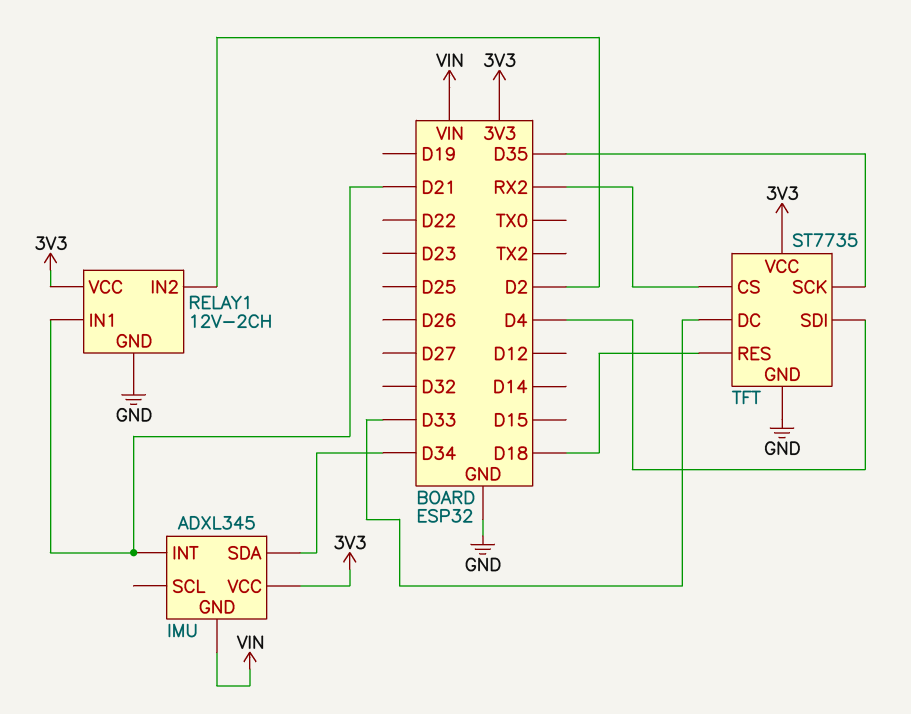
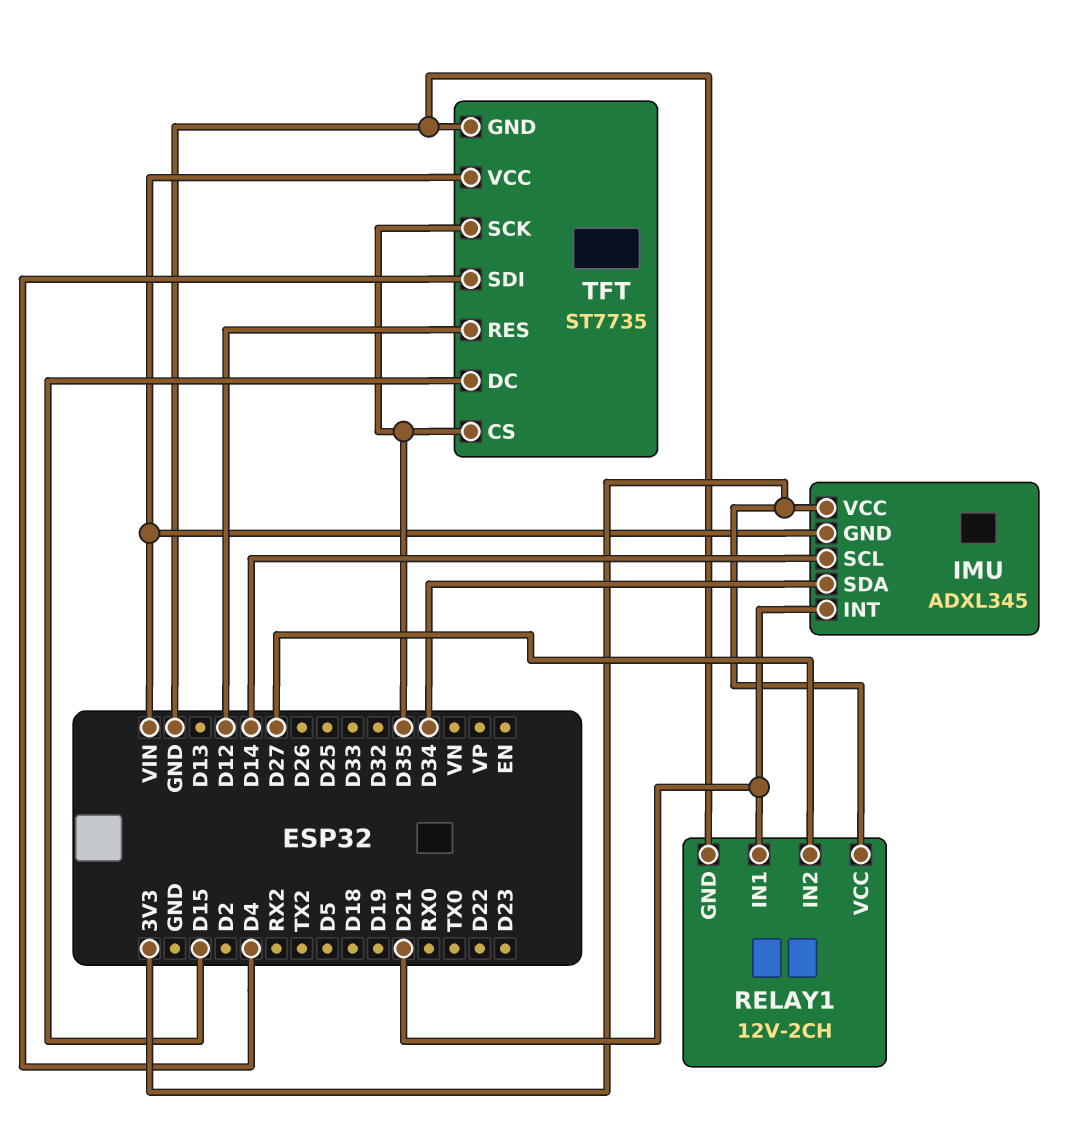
IMU pin SCL: none -> D14
RELAY1 pin IN2: D2 -> D27
TFT pin CS: RX2 -> D35
TFT pin DC: D33 -> D15
TFT pin RES: D18 -> D12
TFT pin VCC: 3V3 -> VIN

